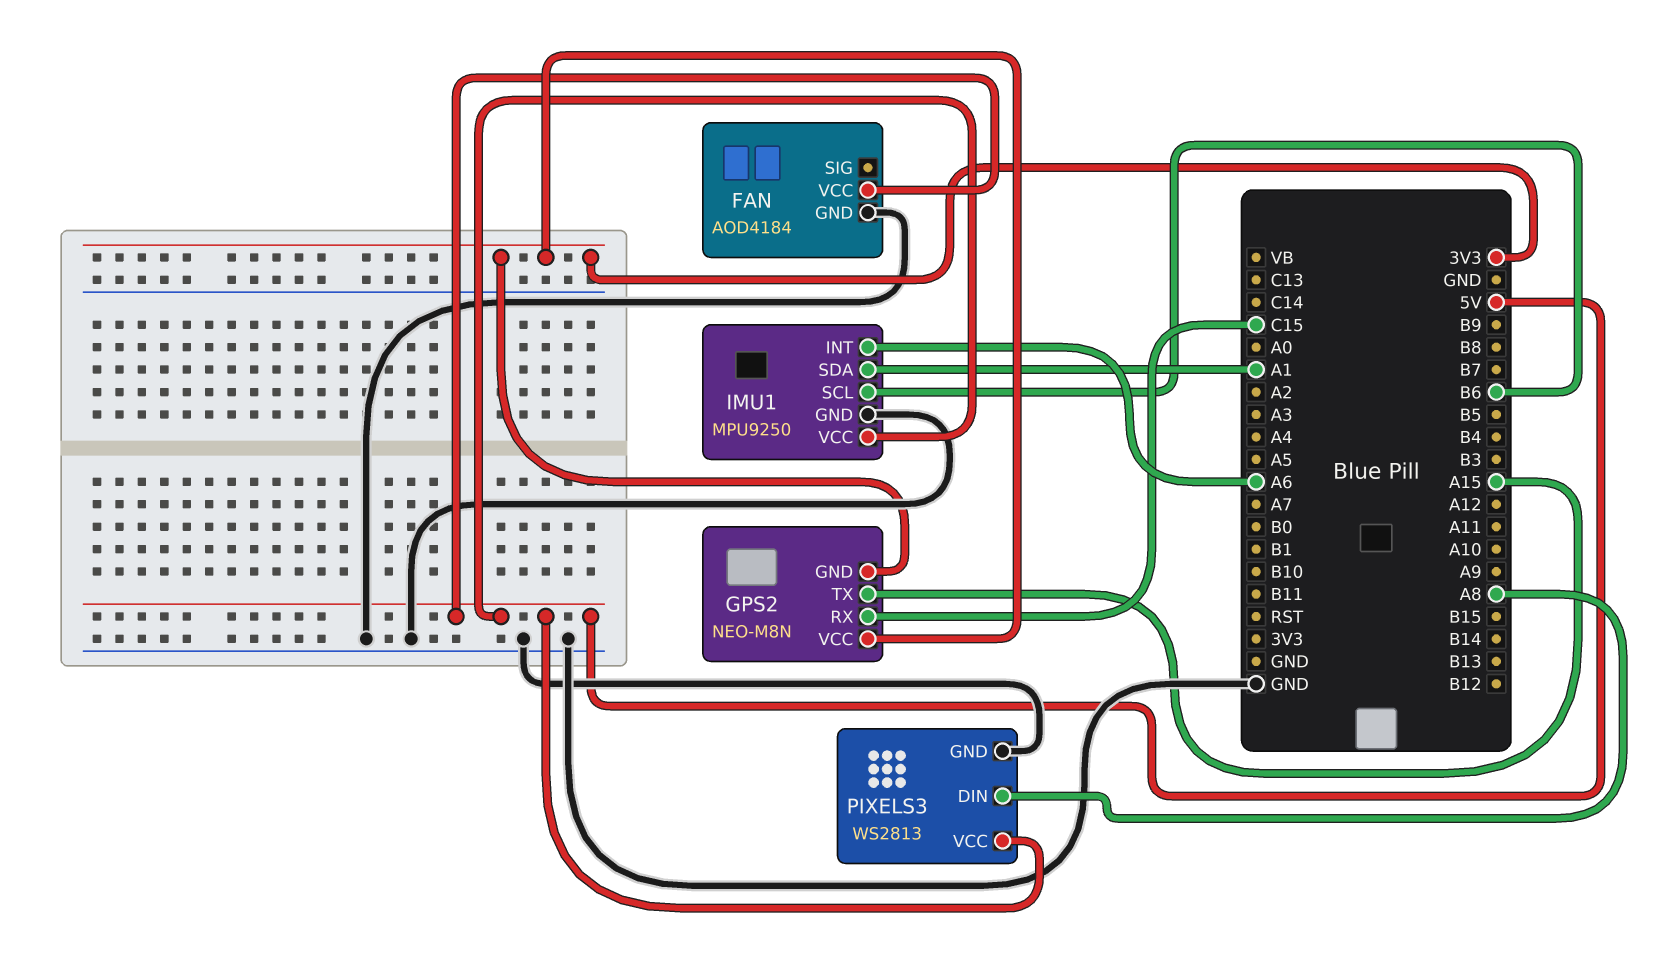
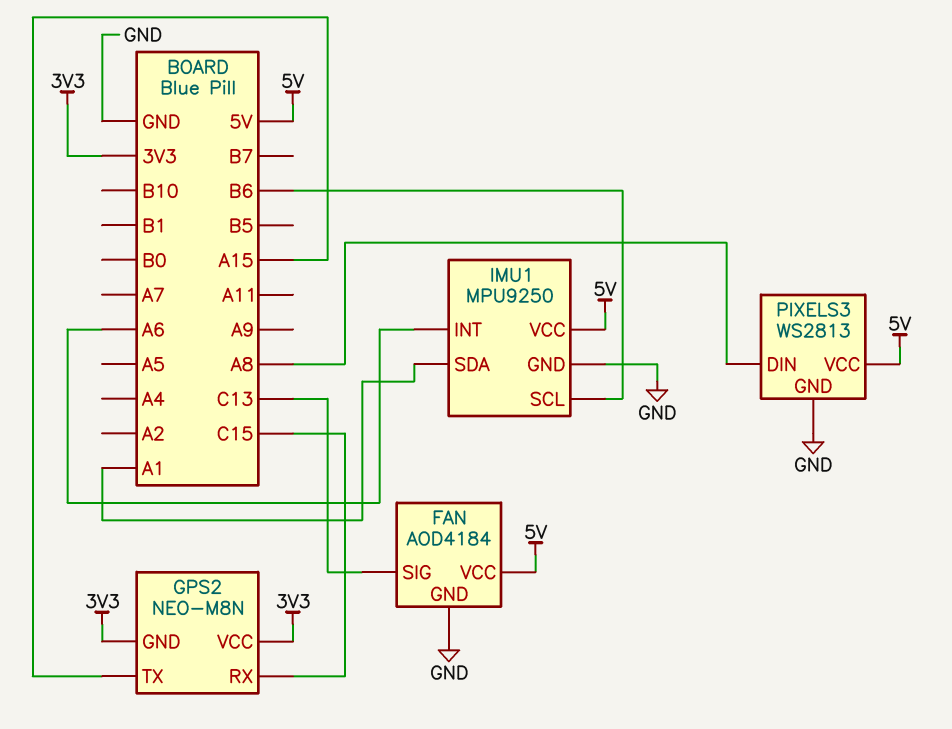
FAN pin SIG: none -> C13

